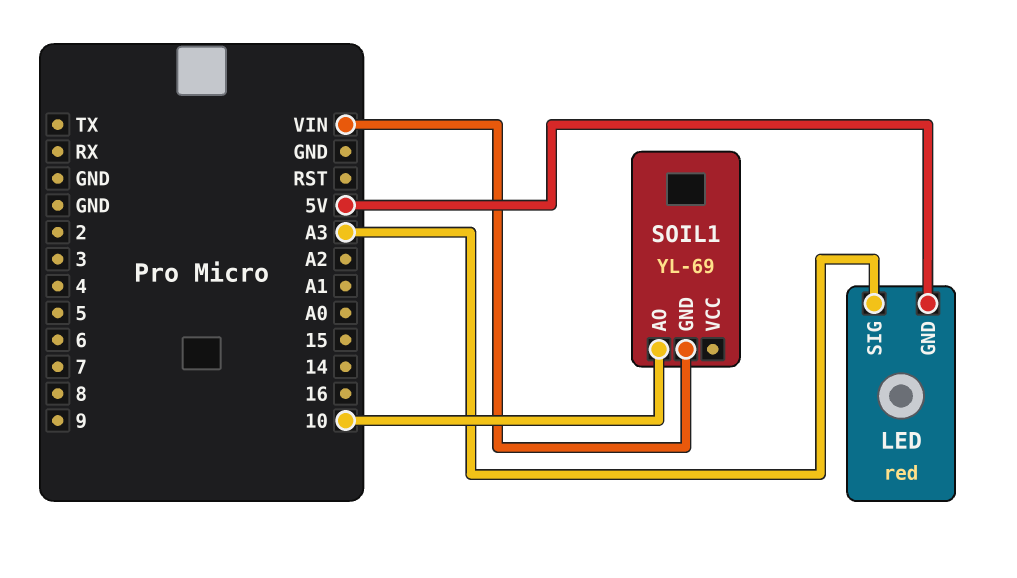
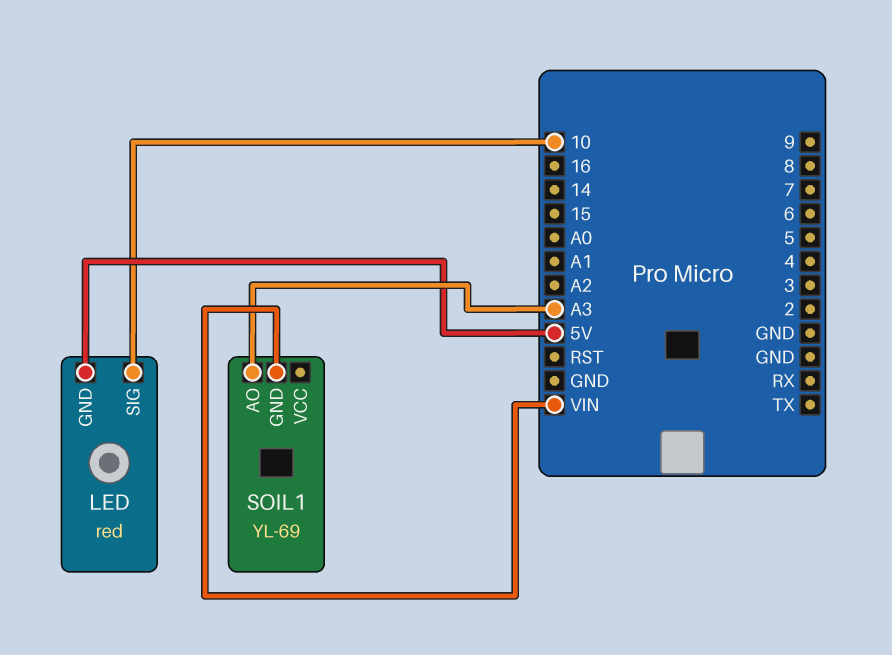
LED pin SIG: A3 -> 10
SOIL1 pin AO: 10 -> A3

